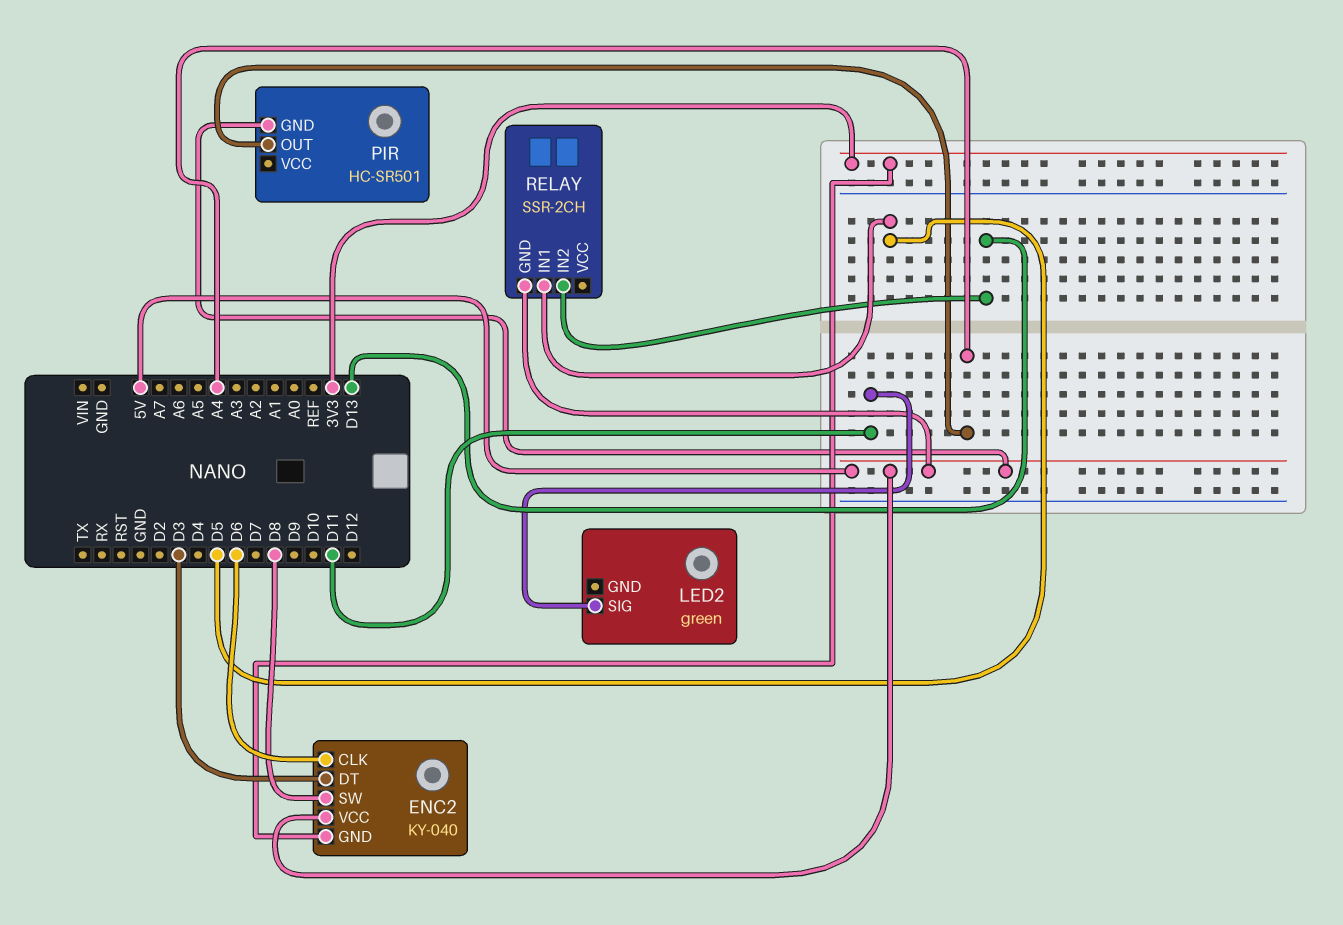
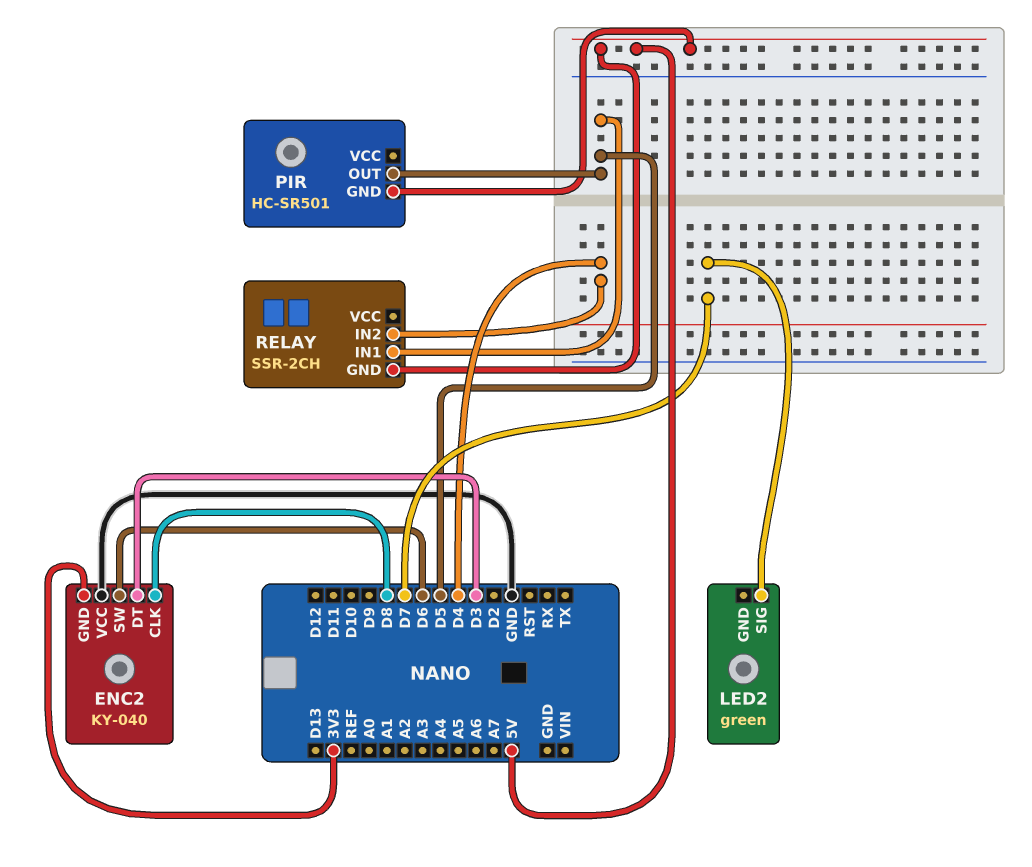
ENC2 pin CLK: D6 -> D8
ENC2 pin SW: D8 -> D6
ENC2 pin VCC: 5V -> GND
LED2 pin SIG: D11 -> D7
PIR pin OUT: A4 -> D5
RELAY pin IN2: D13 -> D4

